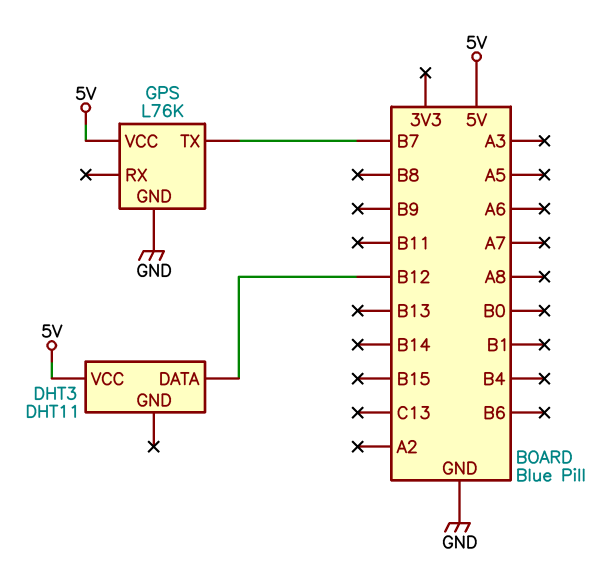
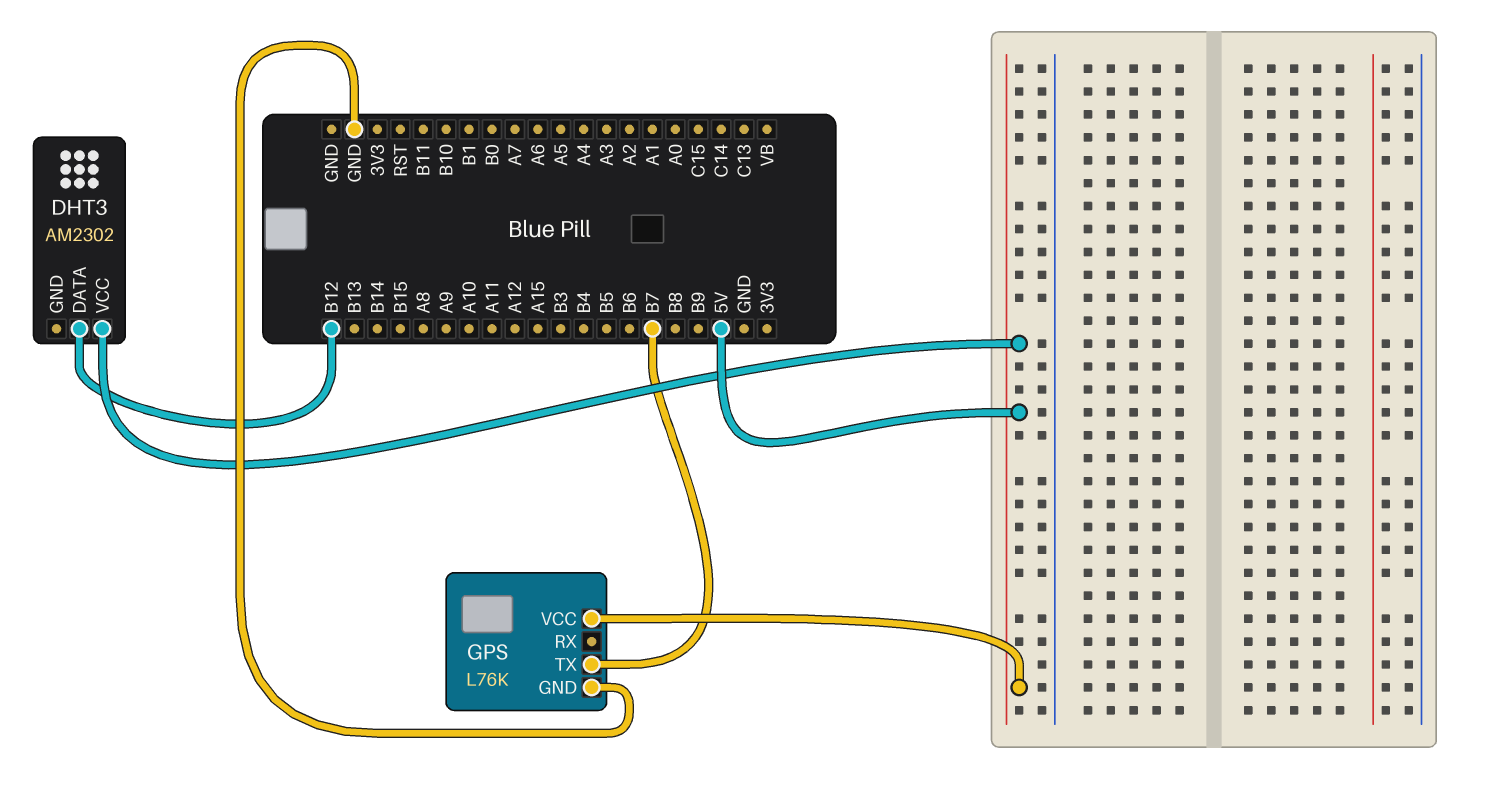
DHT3: DHT11 -> AM2302

